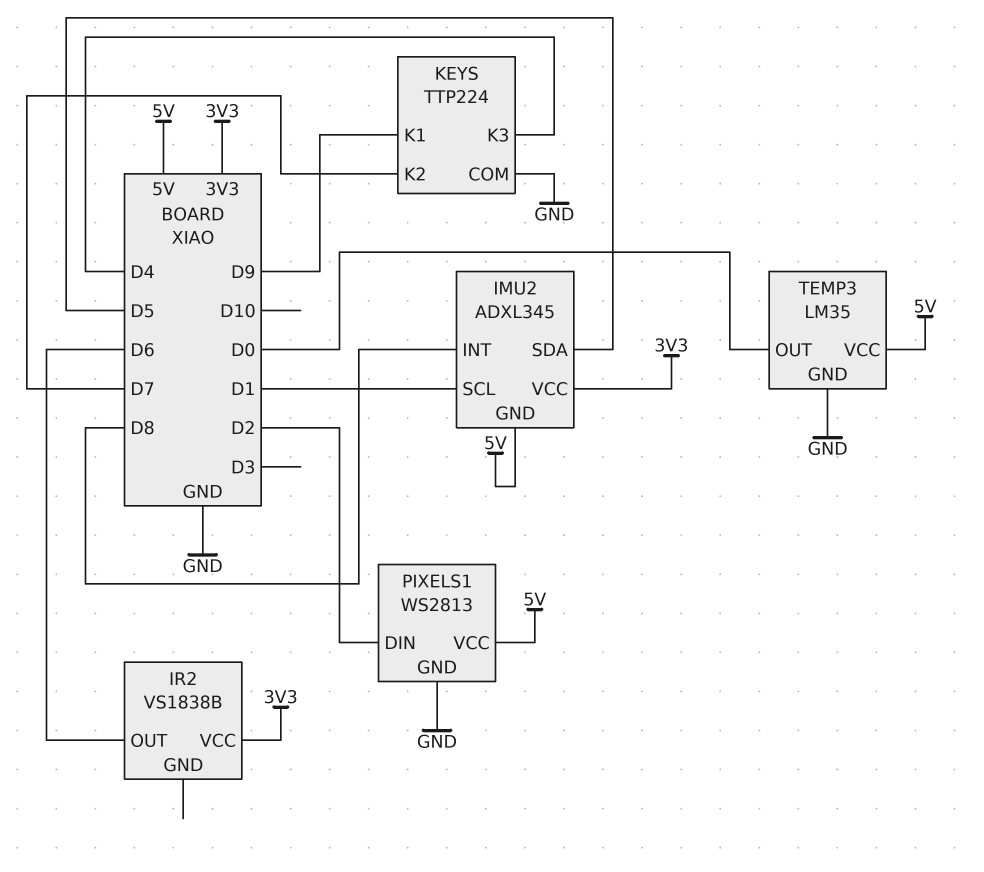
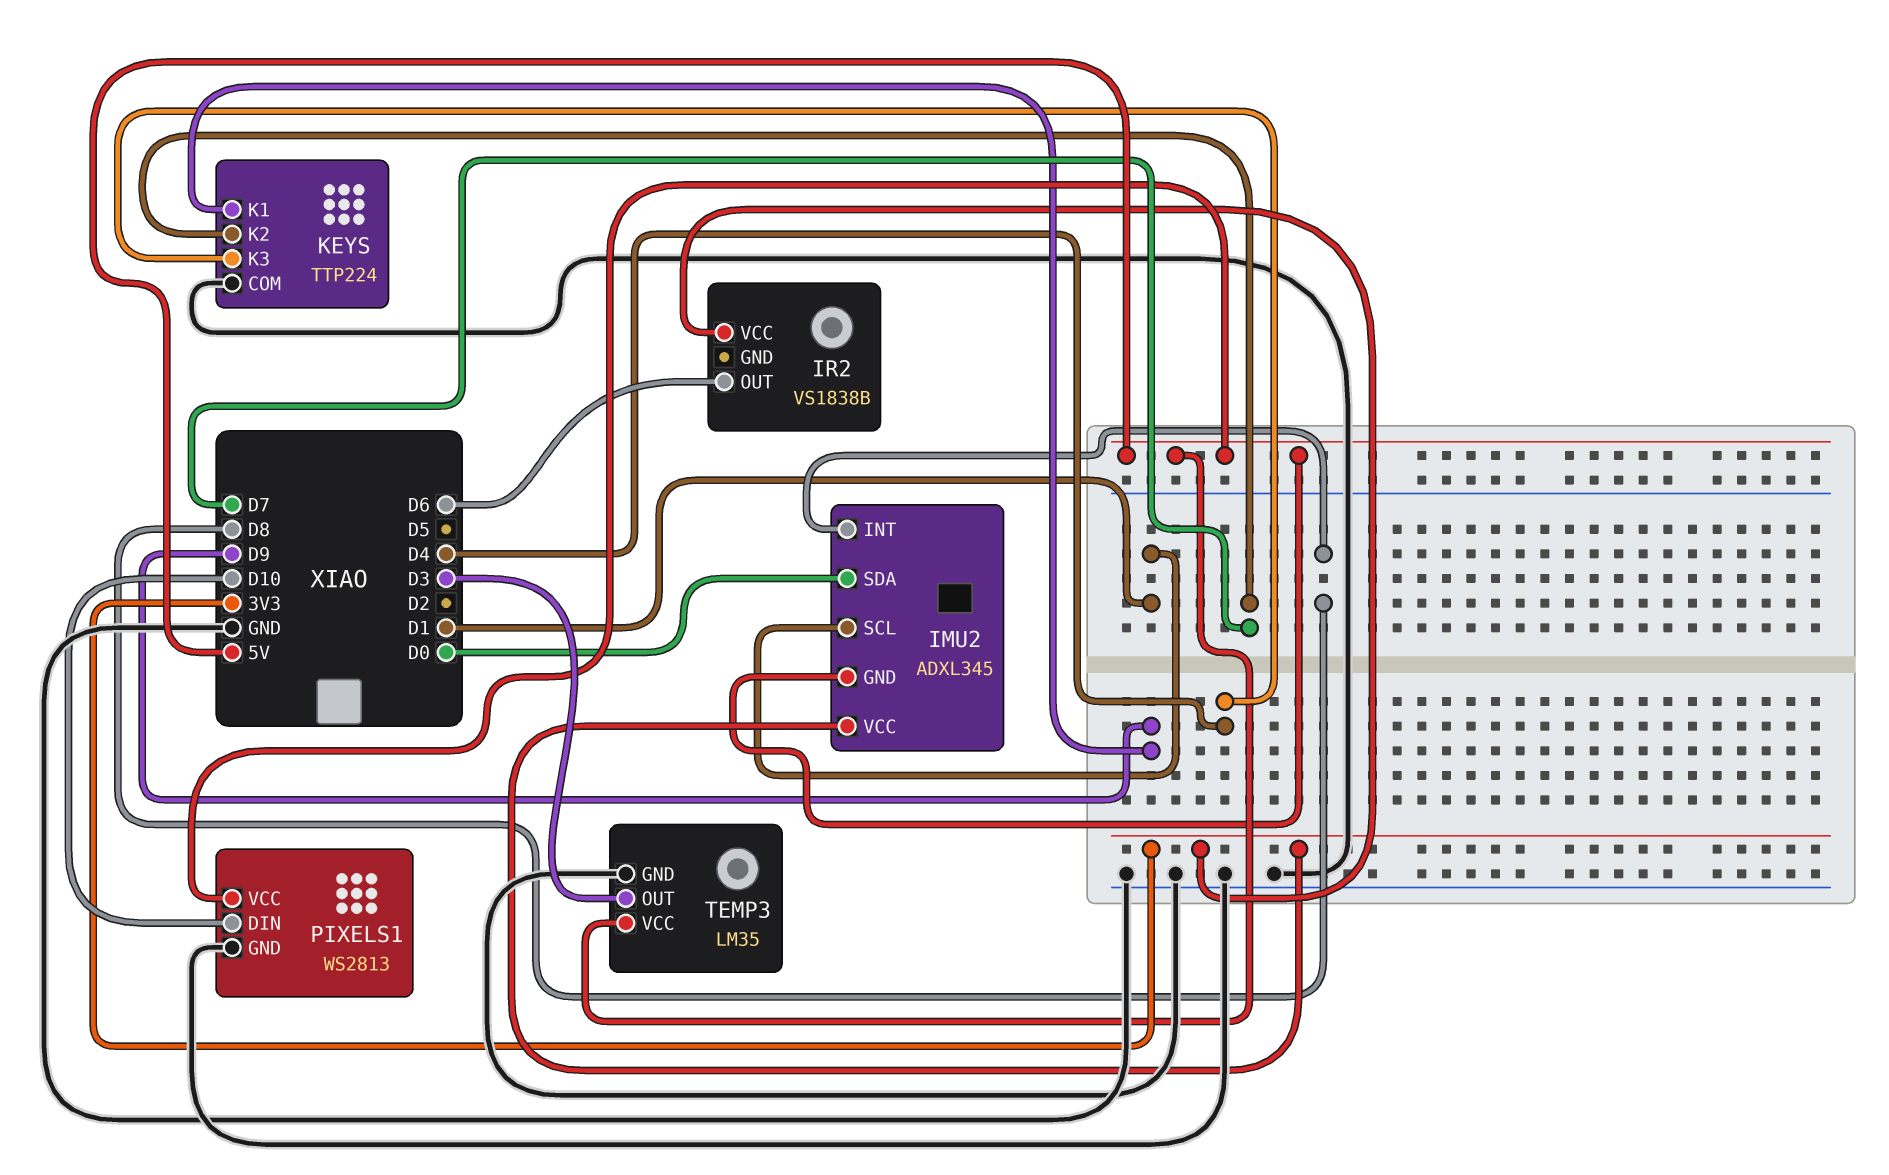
IMU2 pin SDA: D5 -> D0
PIXELS1 pin DIN: D2 -> D10
TEMP3 pin OUT: D0 -> D3

